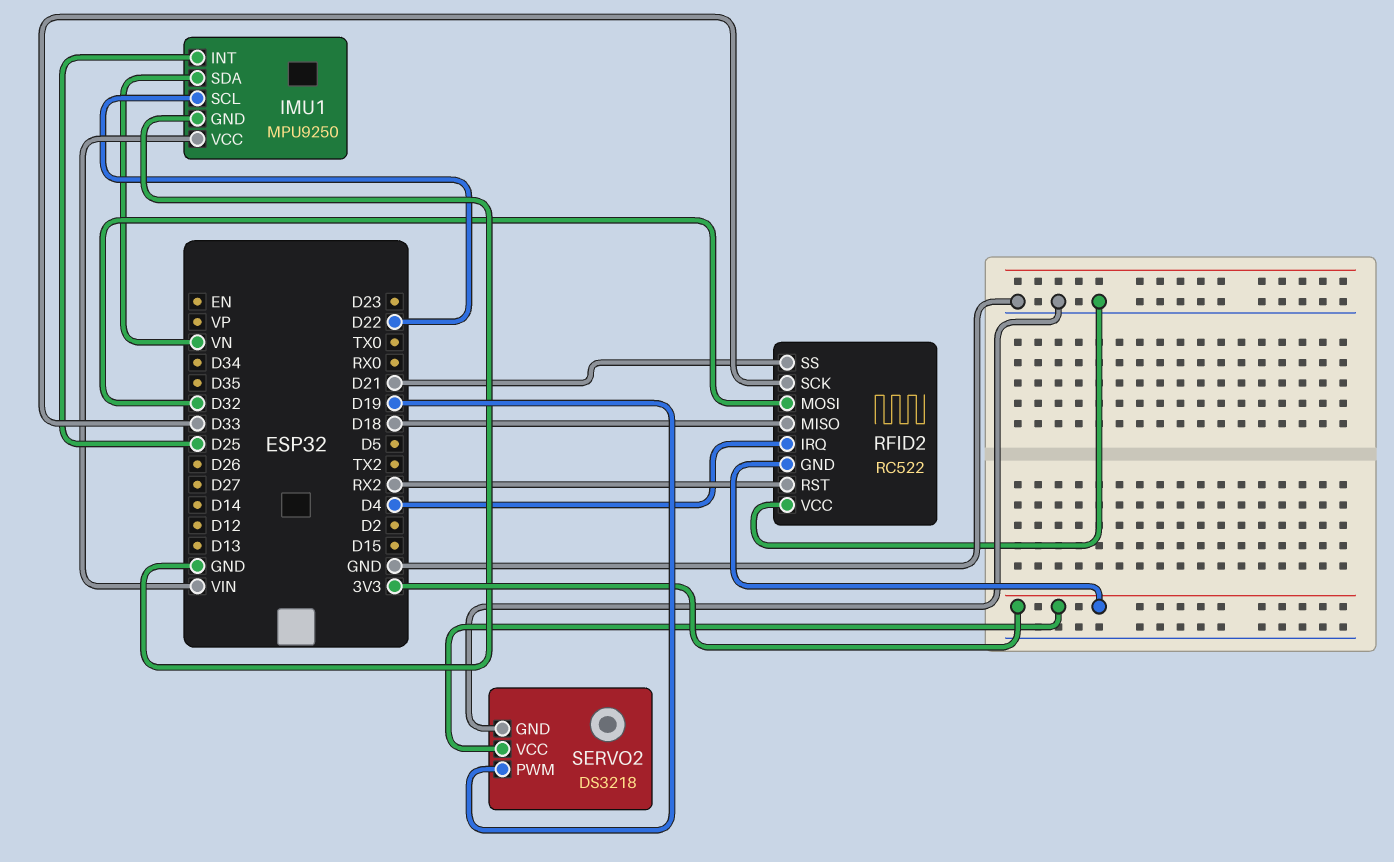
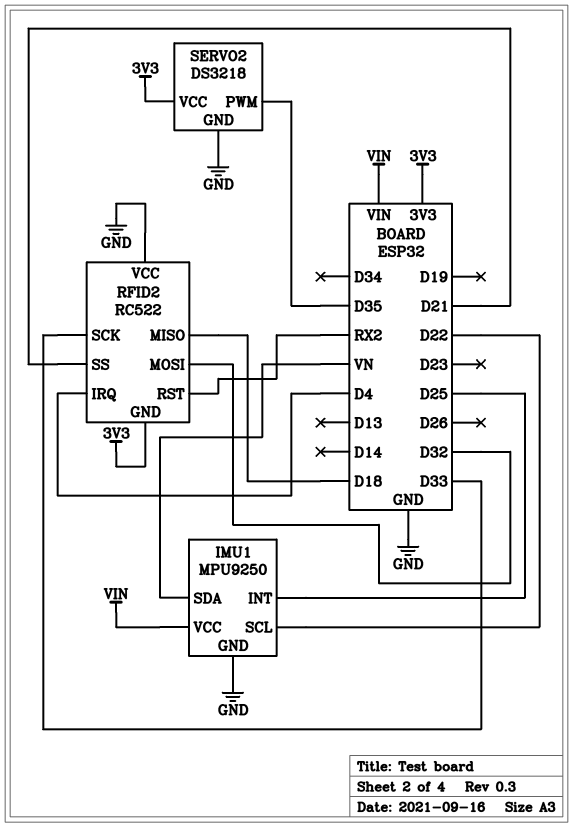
SERVO2 pin PWM: D19 -> D35

